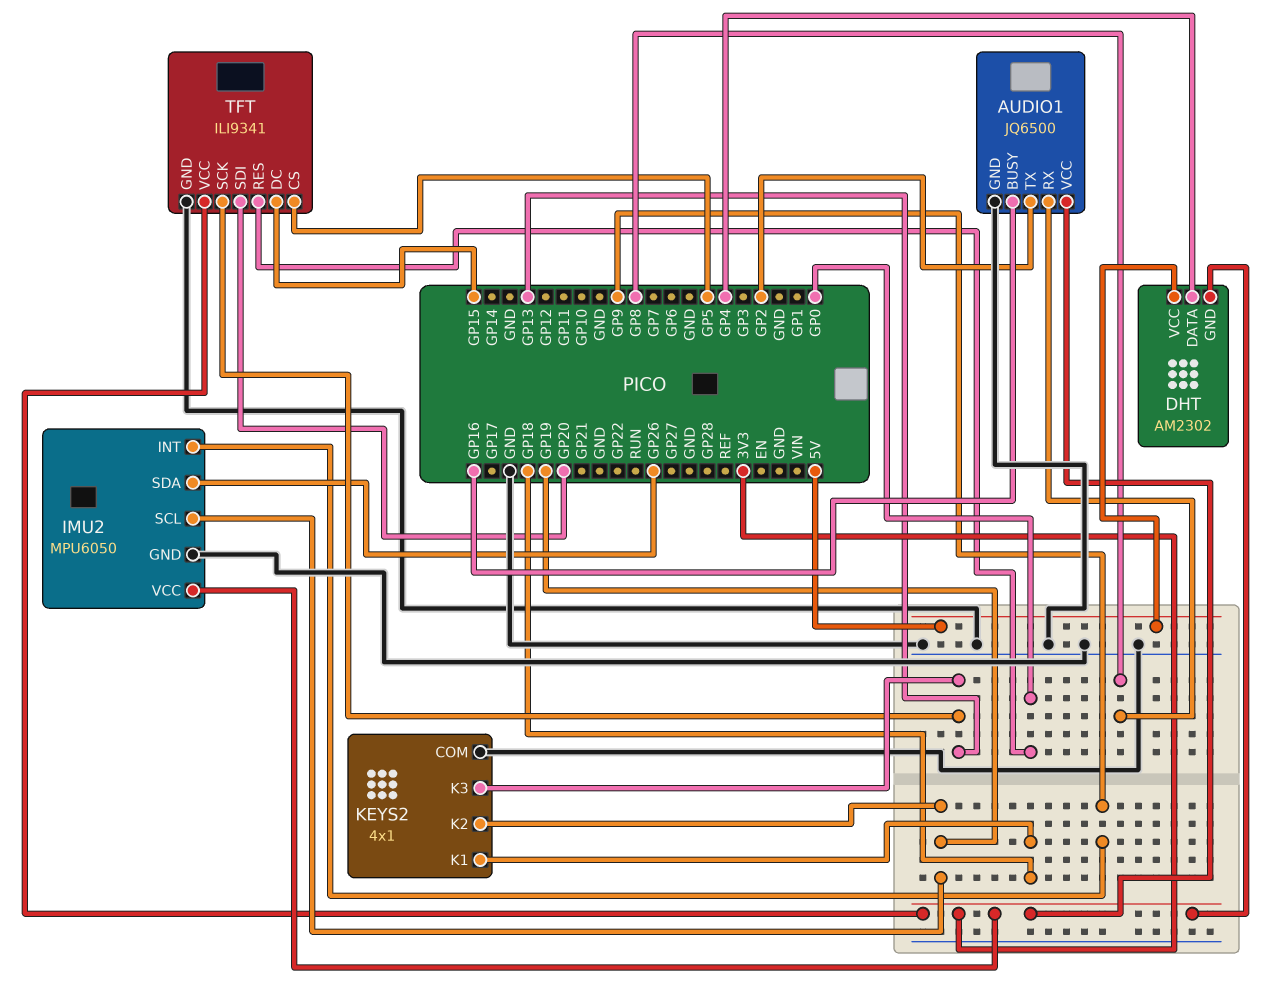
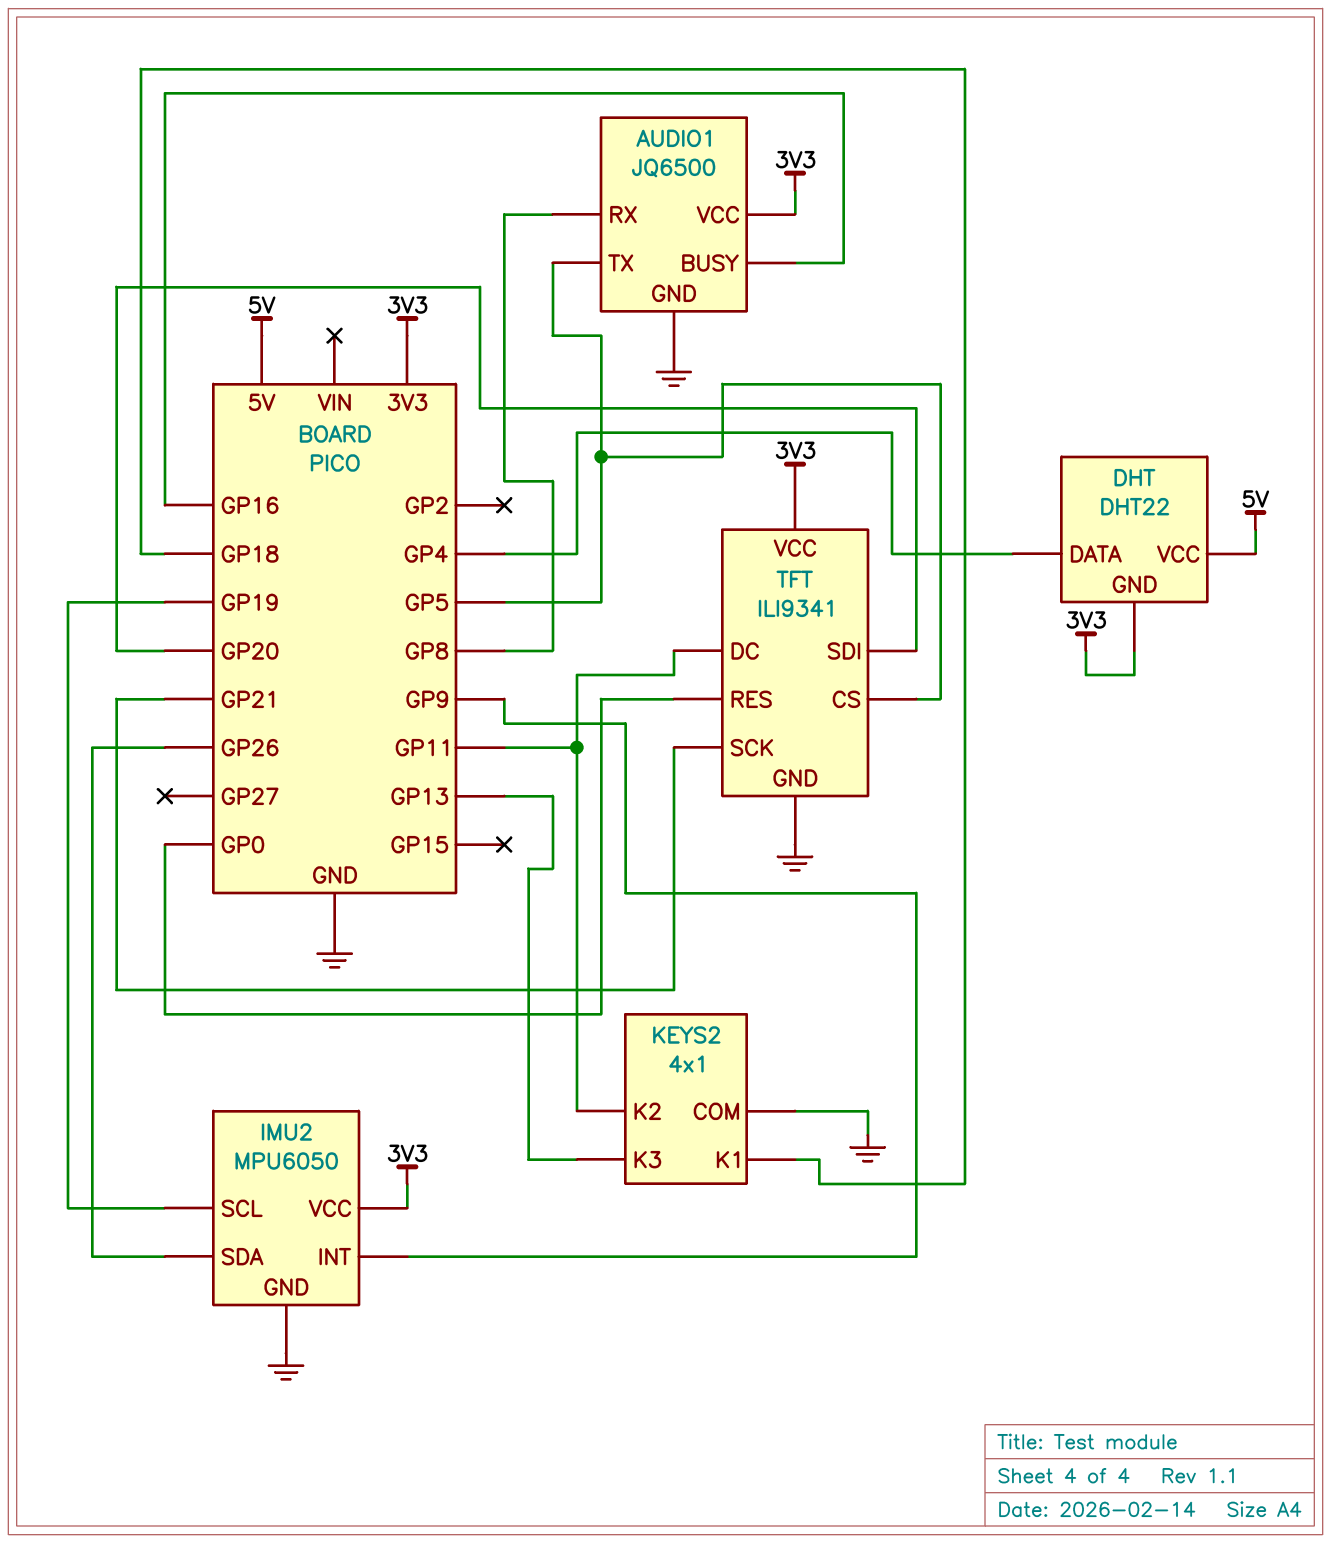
AUDIO1 pin TX: GP2 -> GP5
DHT: AM2302 -> DHT22
KEYS2 pin K2: GP19 -> GP11
TFT pin DC: GP15 -> GP11
TFT pin SCK: GP13 -> GP21

